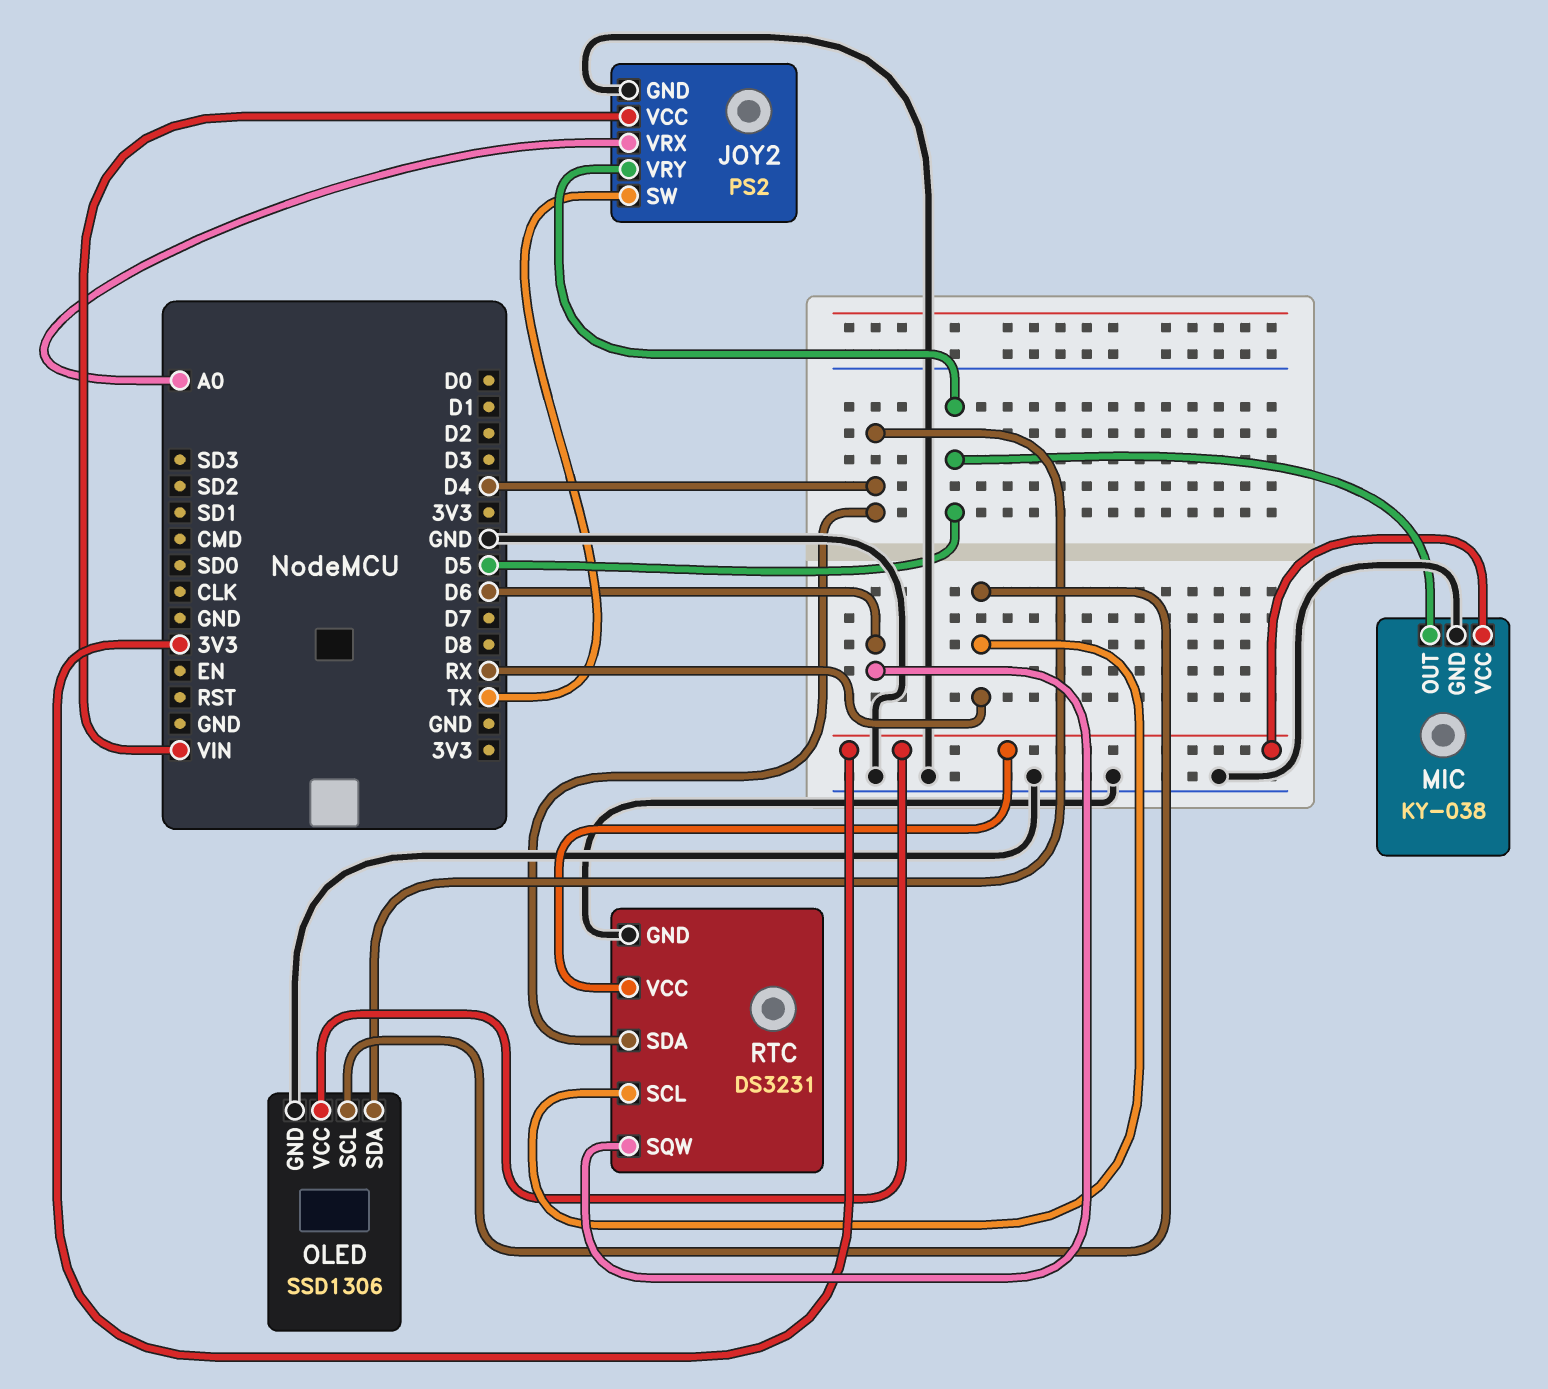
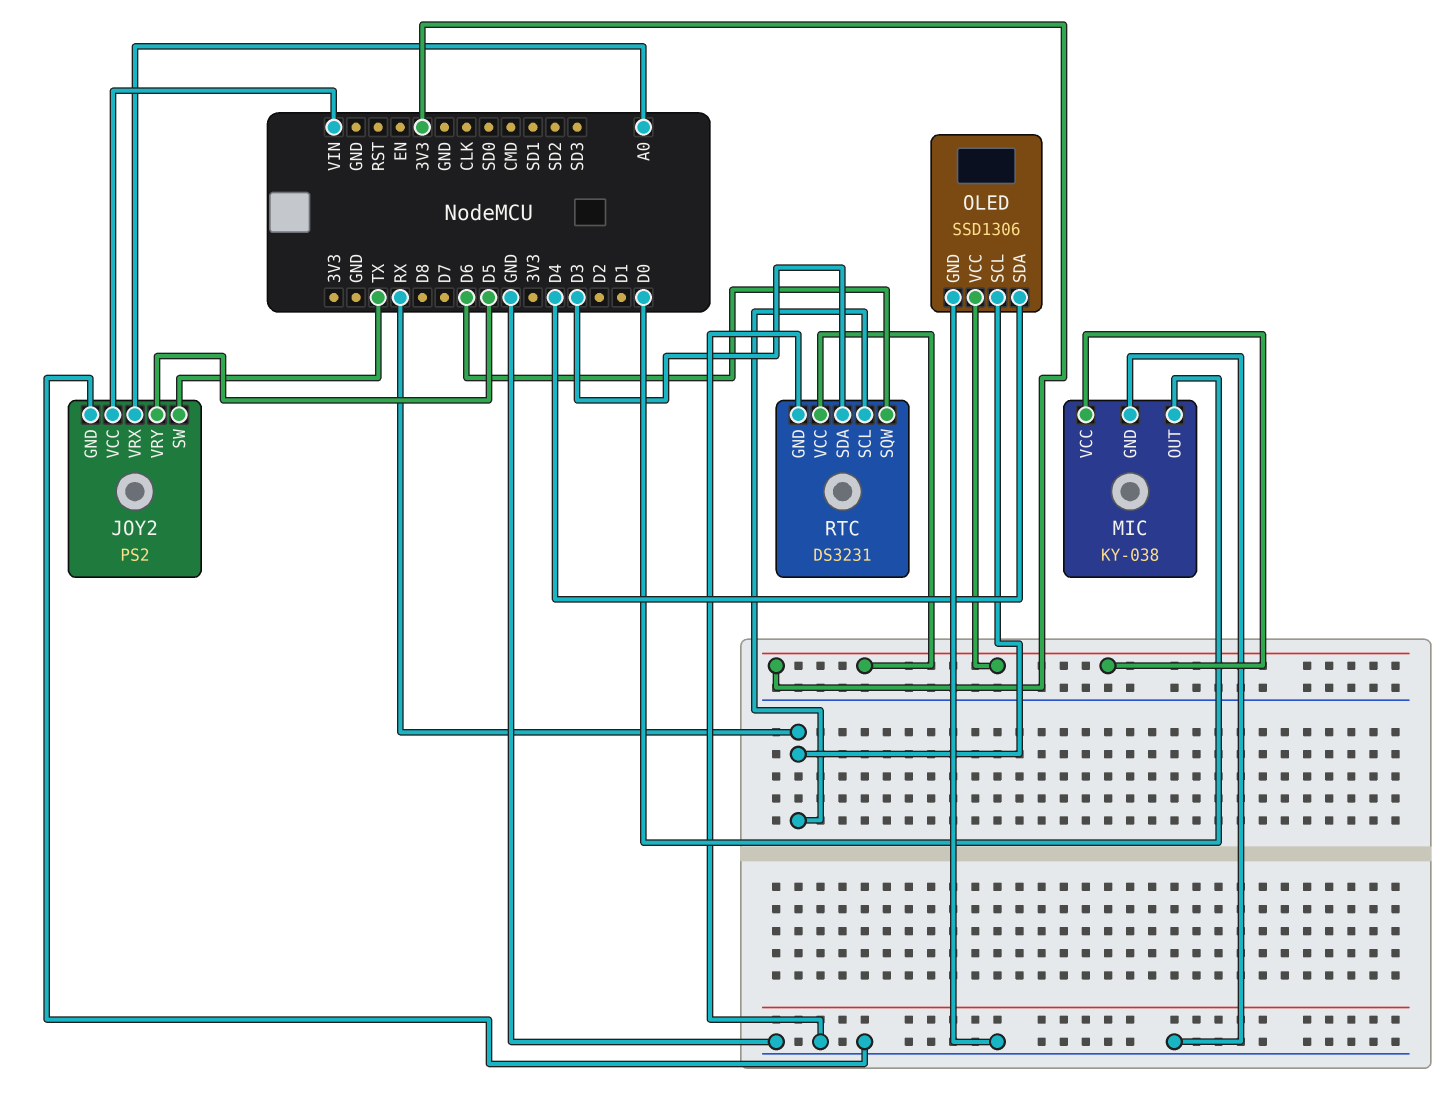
MIC pin OUT: D5 -> D0
RTC pin SDA: D4 -> D3

